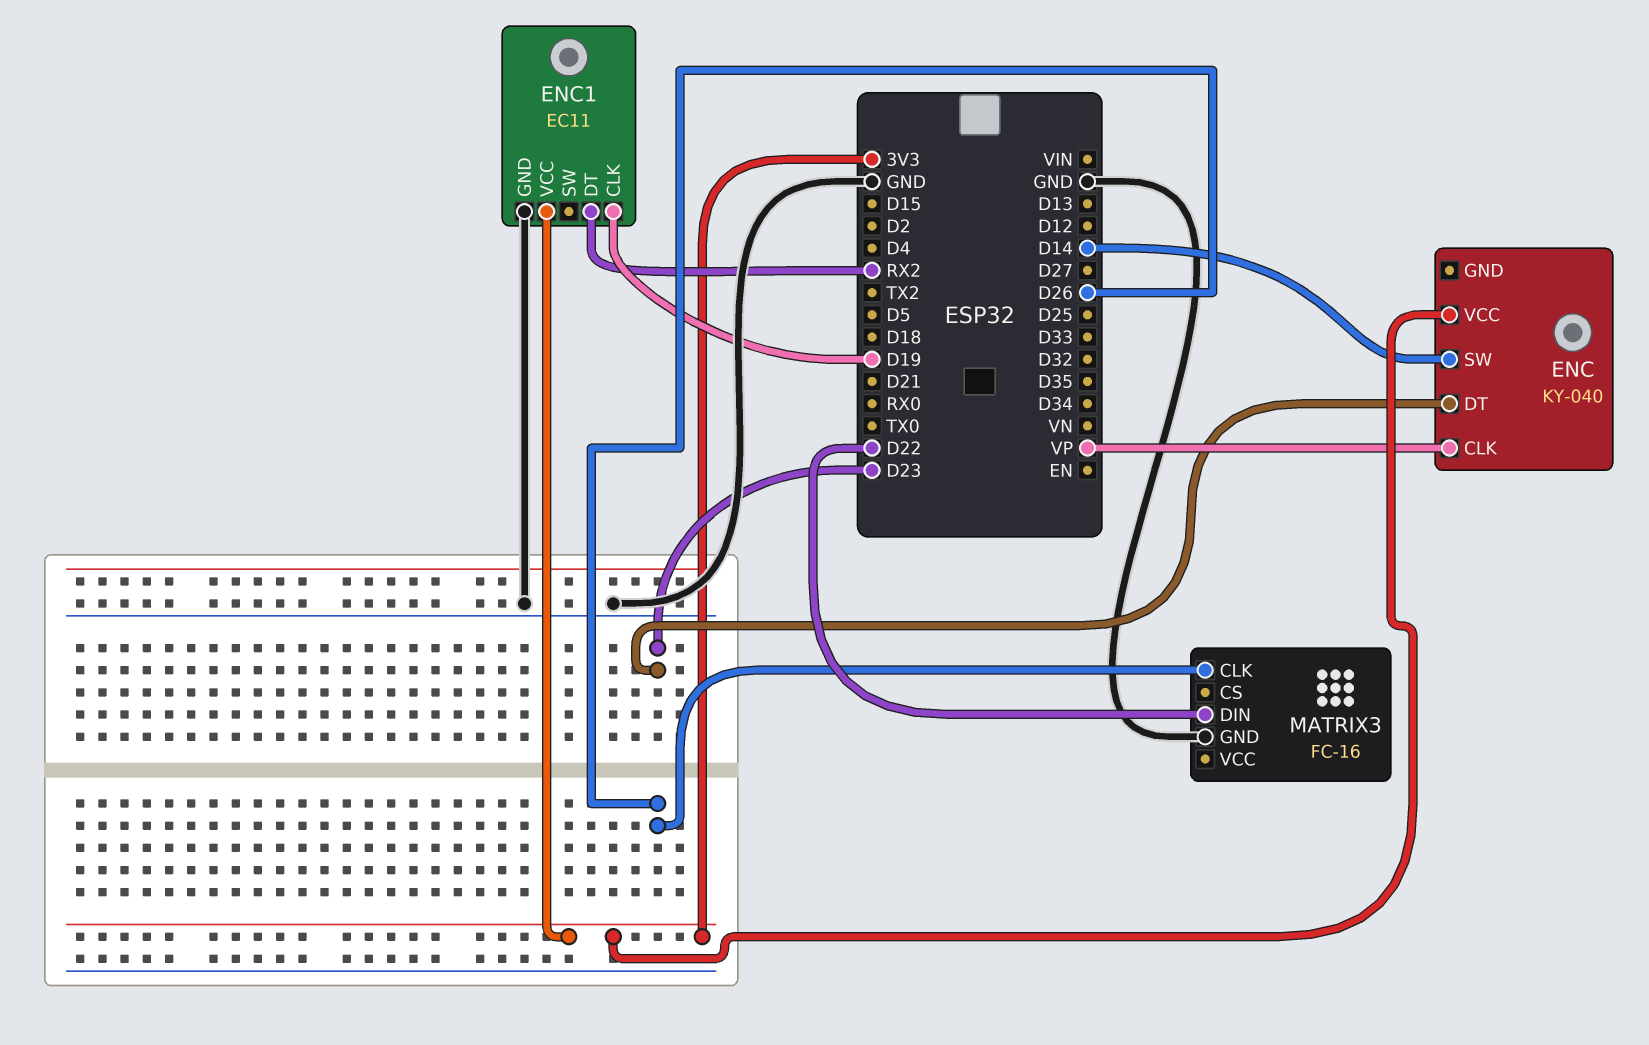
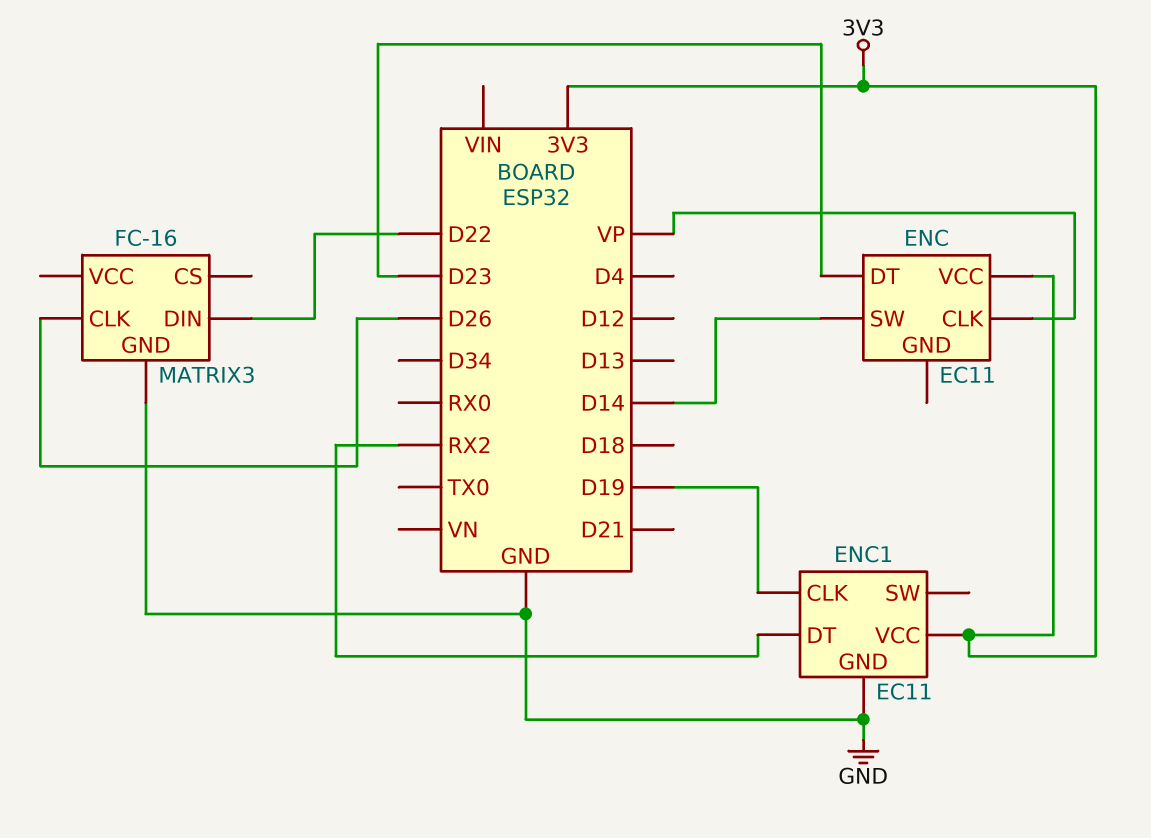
ENC: KY-040 -> EC11

